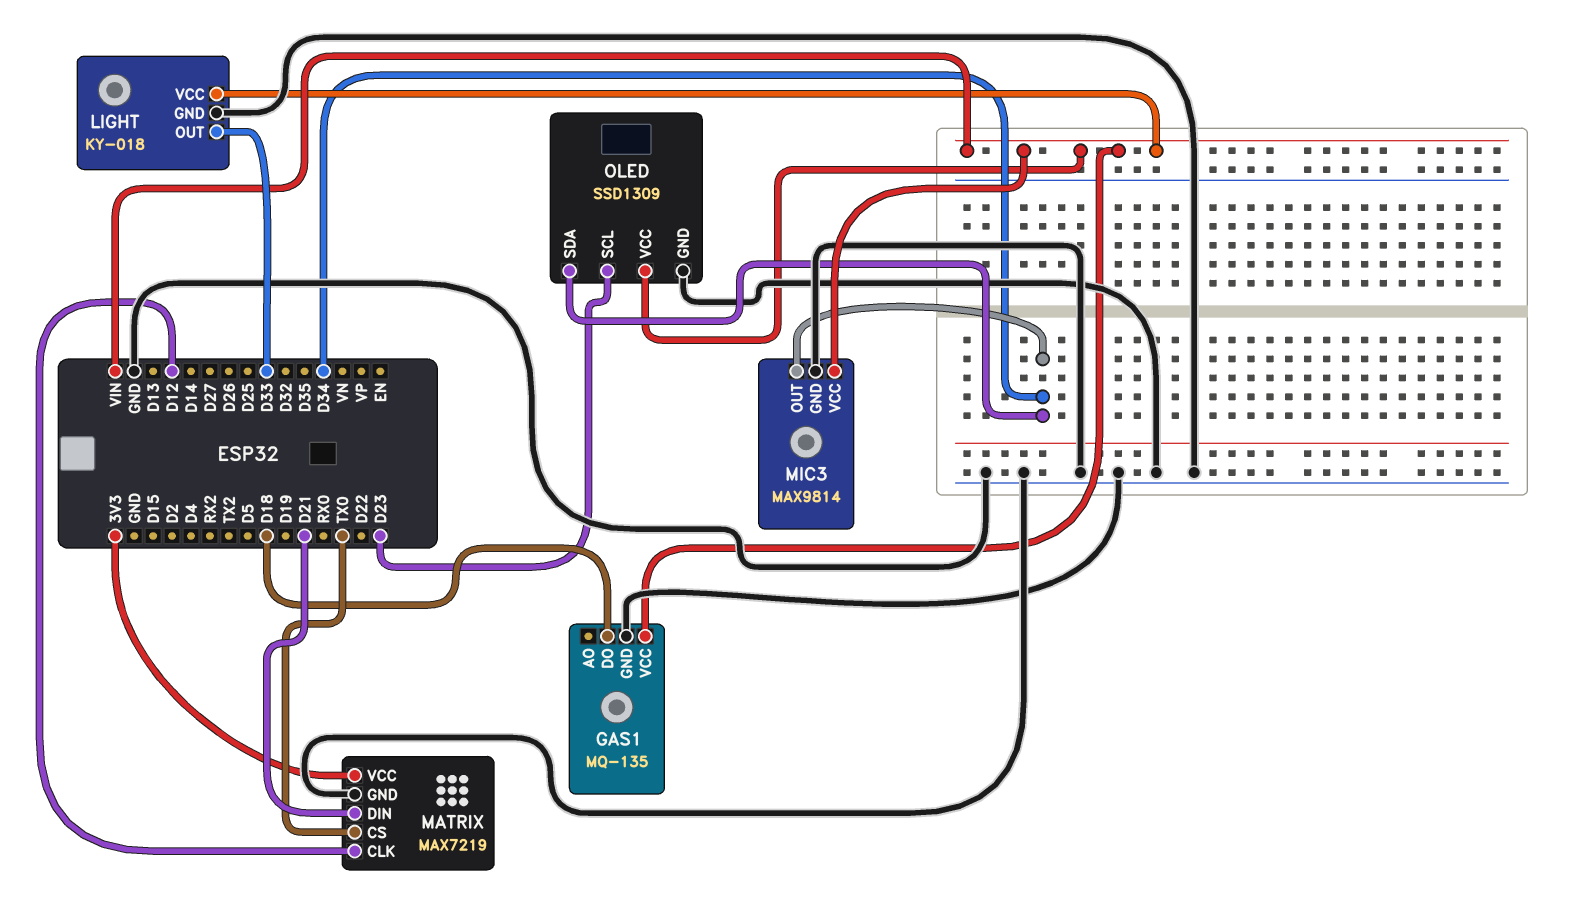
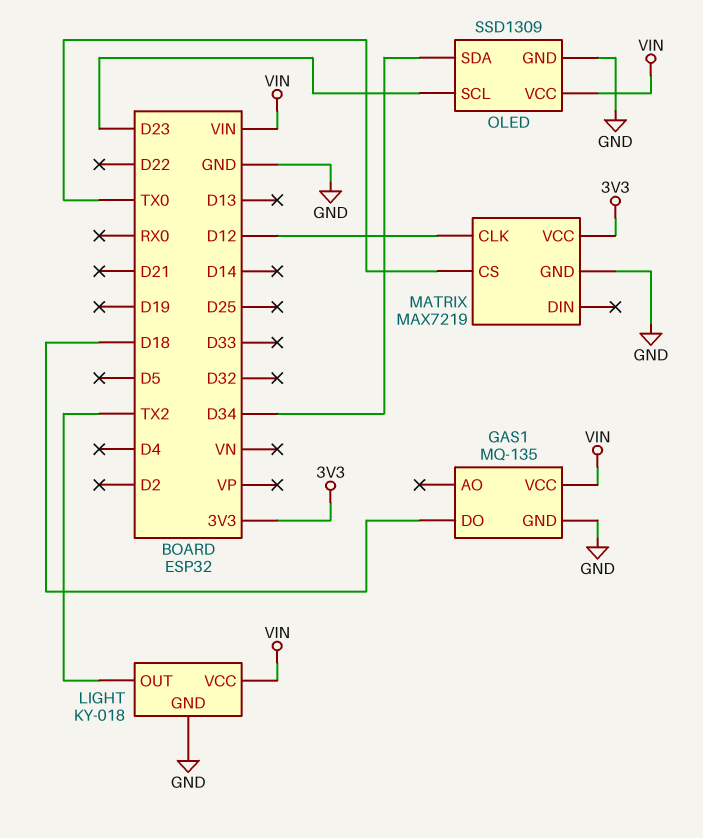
LIGHT pin OUT: D33 -> TX2
MATRIX pin DIN: D21 -> none
MIC3: MAX9814 -> none
MIC3 pin GND: GND -> none
MIC3 pin OUT: D34 -> none
MIC3 pin VCC: VIN -> none

